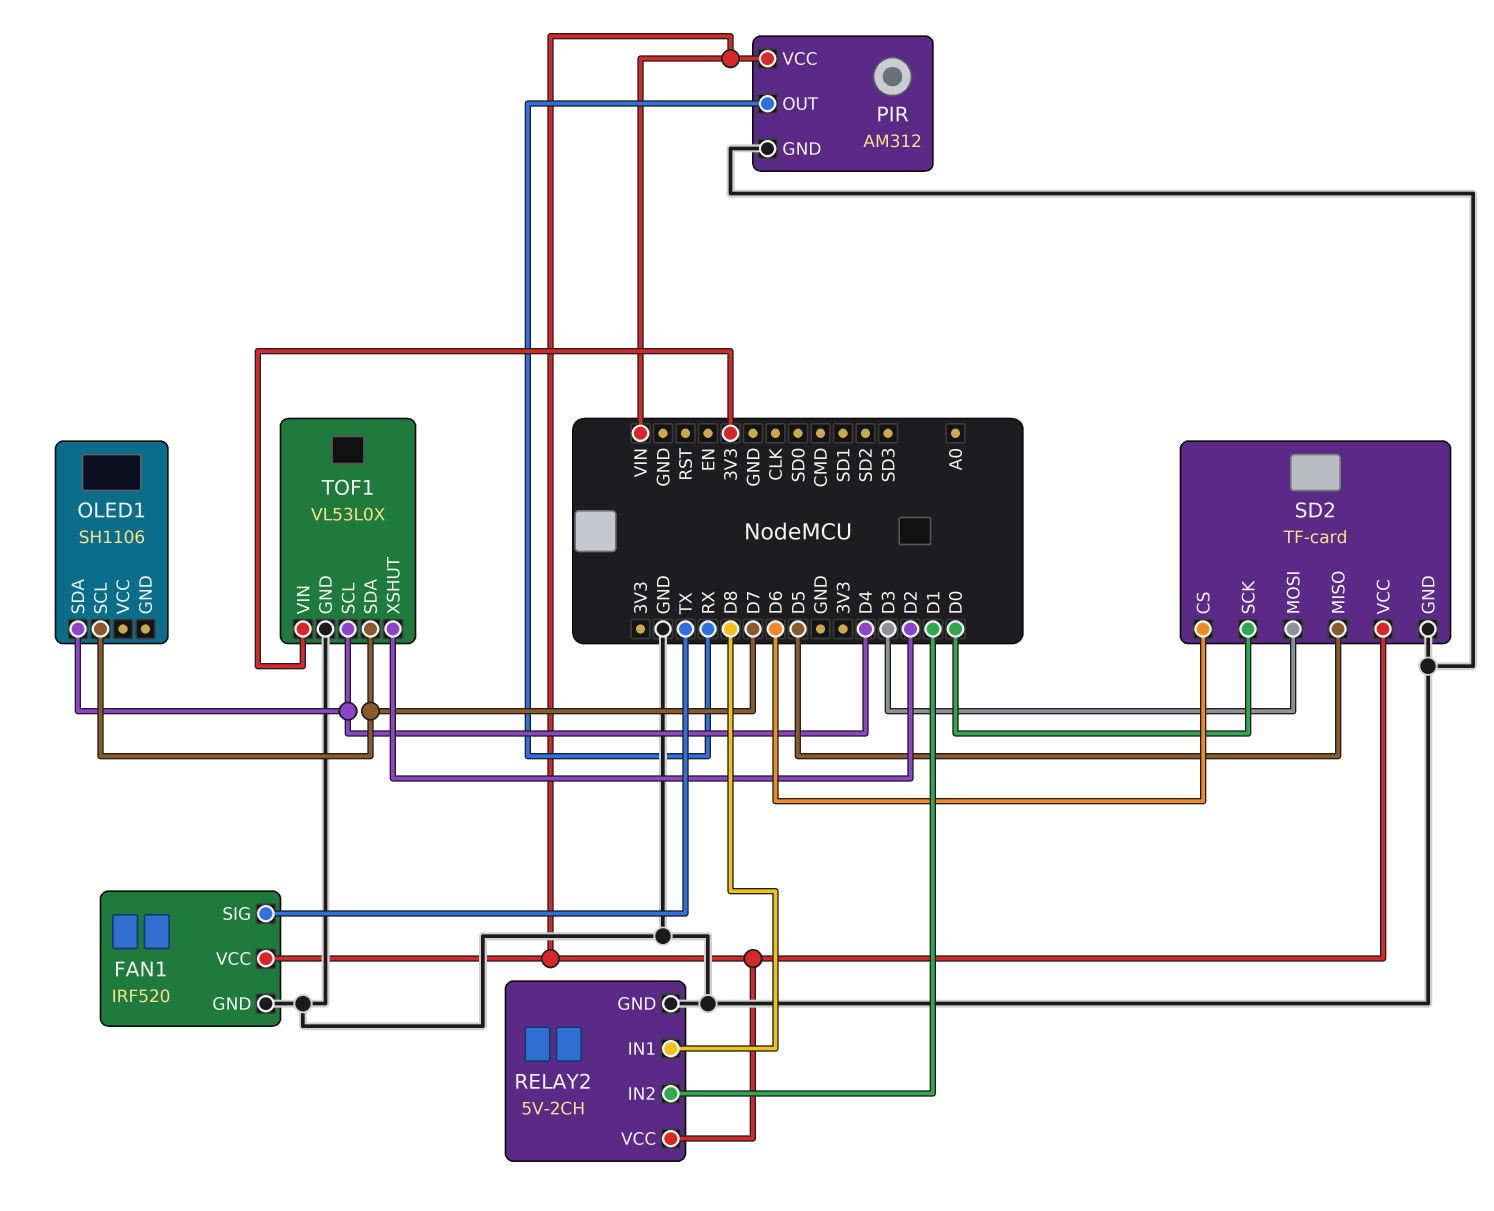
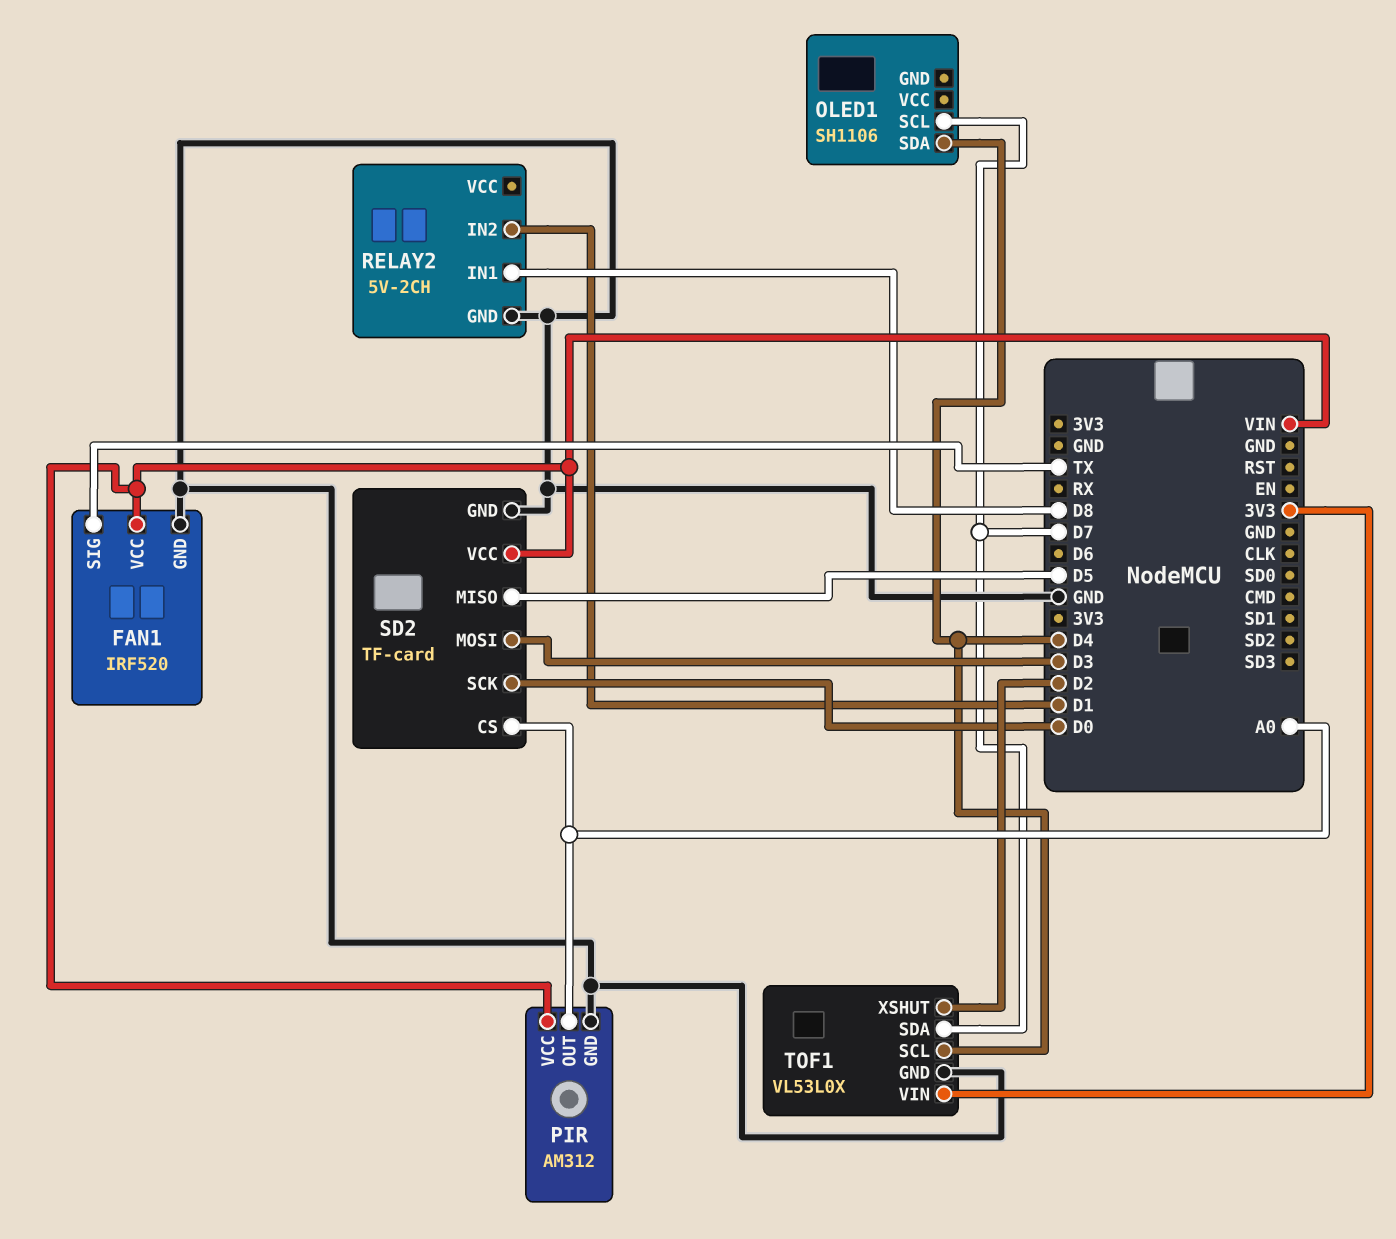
PIR pin OUT: RX -> A0
RELAY2 pin VCC: VIN -> none
SD2 pin CS: D6 -> A0

